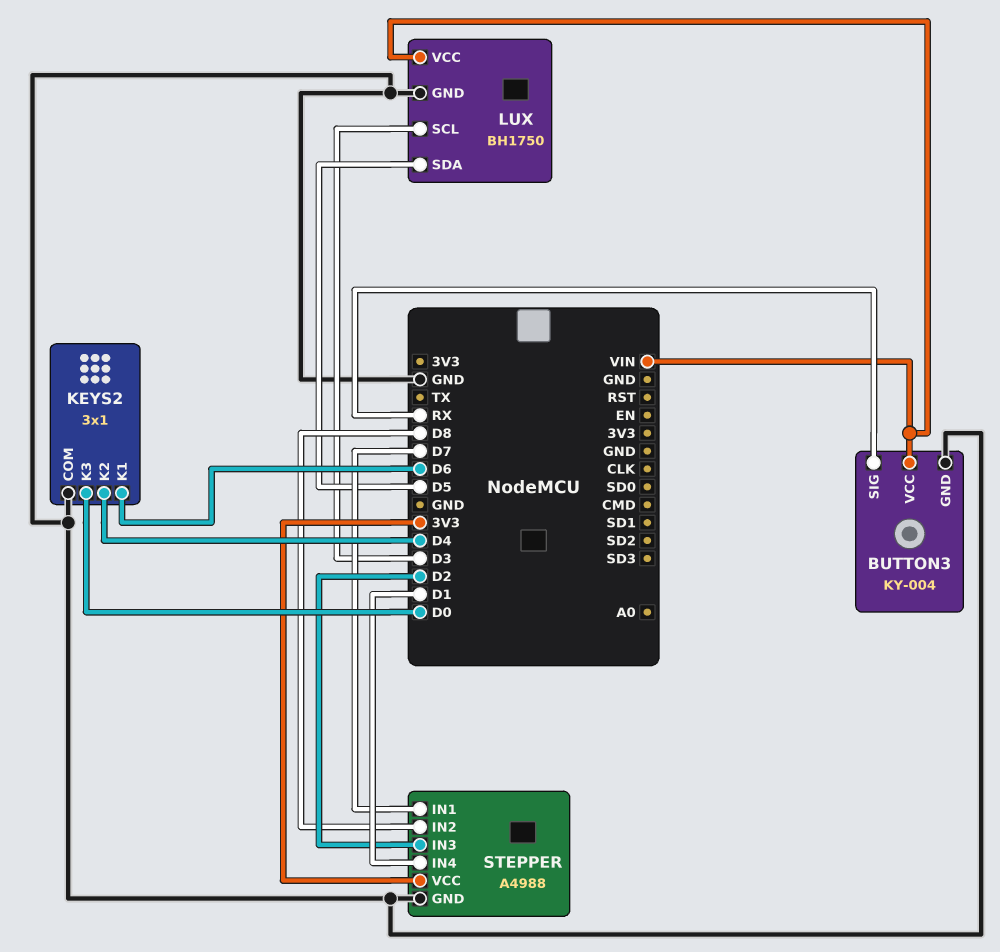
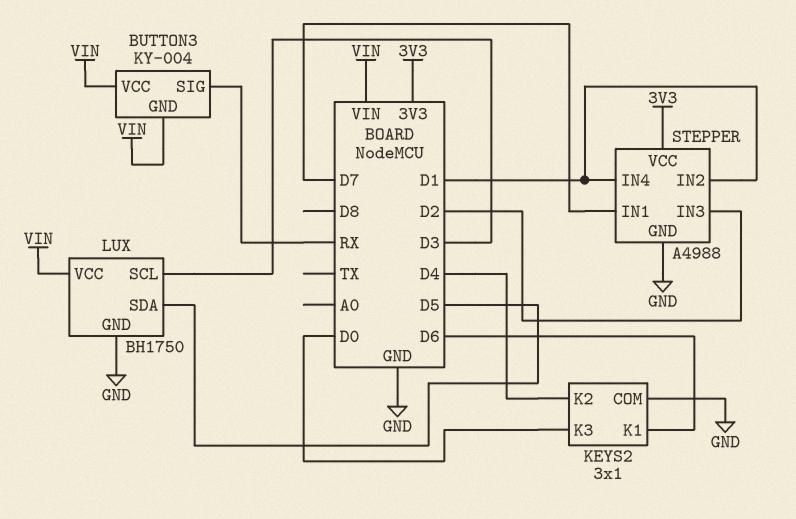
BUTTON3 pin GND: GND -> VIN
STEPPER pin IN2: D8 -> D1

